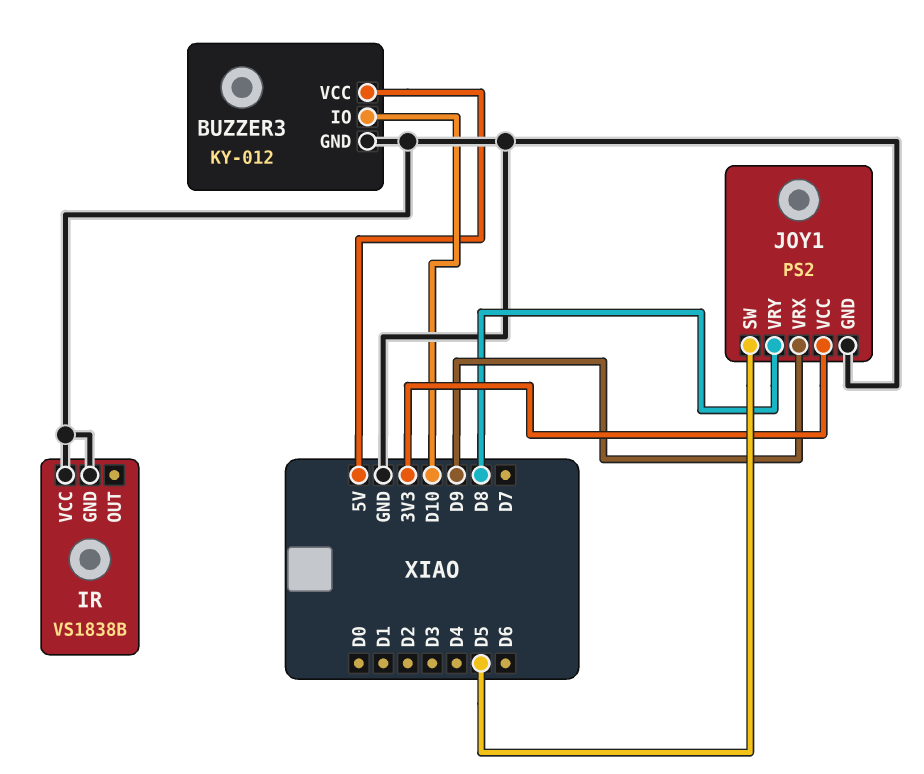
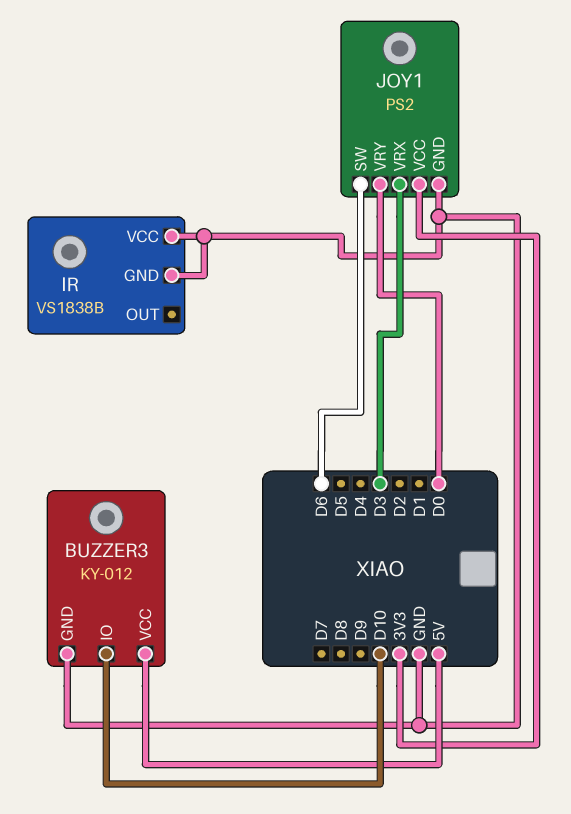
JOY1 pin SW: D5 -> D6
JOY1 pin VRX: D9 -> D3
JOY1 pin VRY: D8 -> D0

